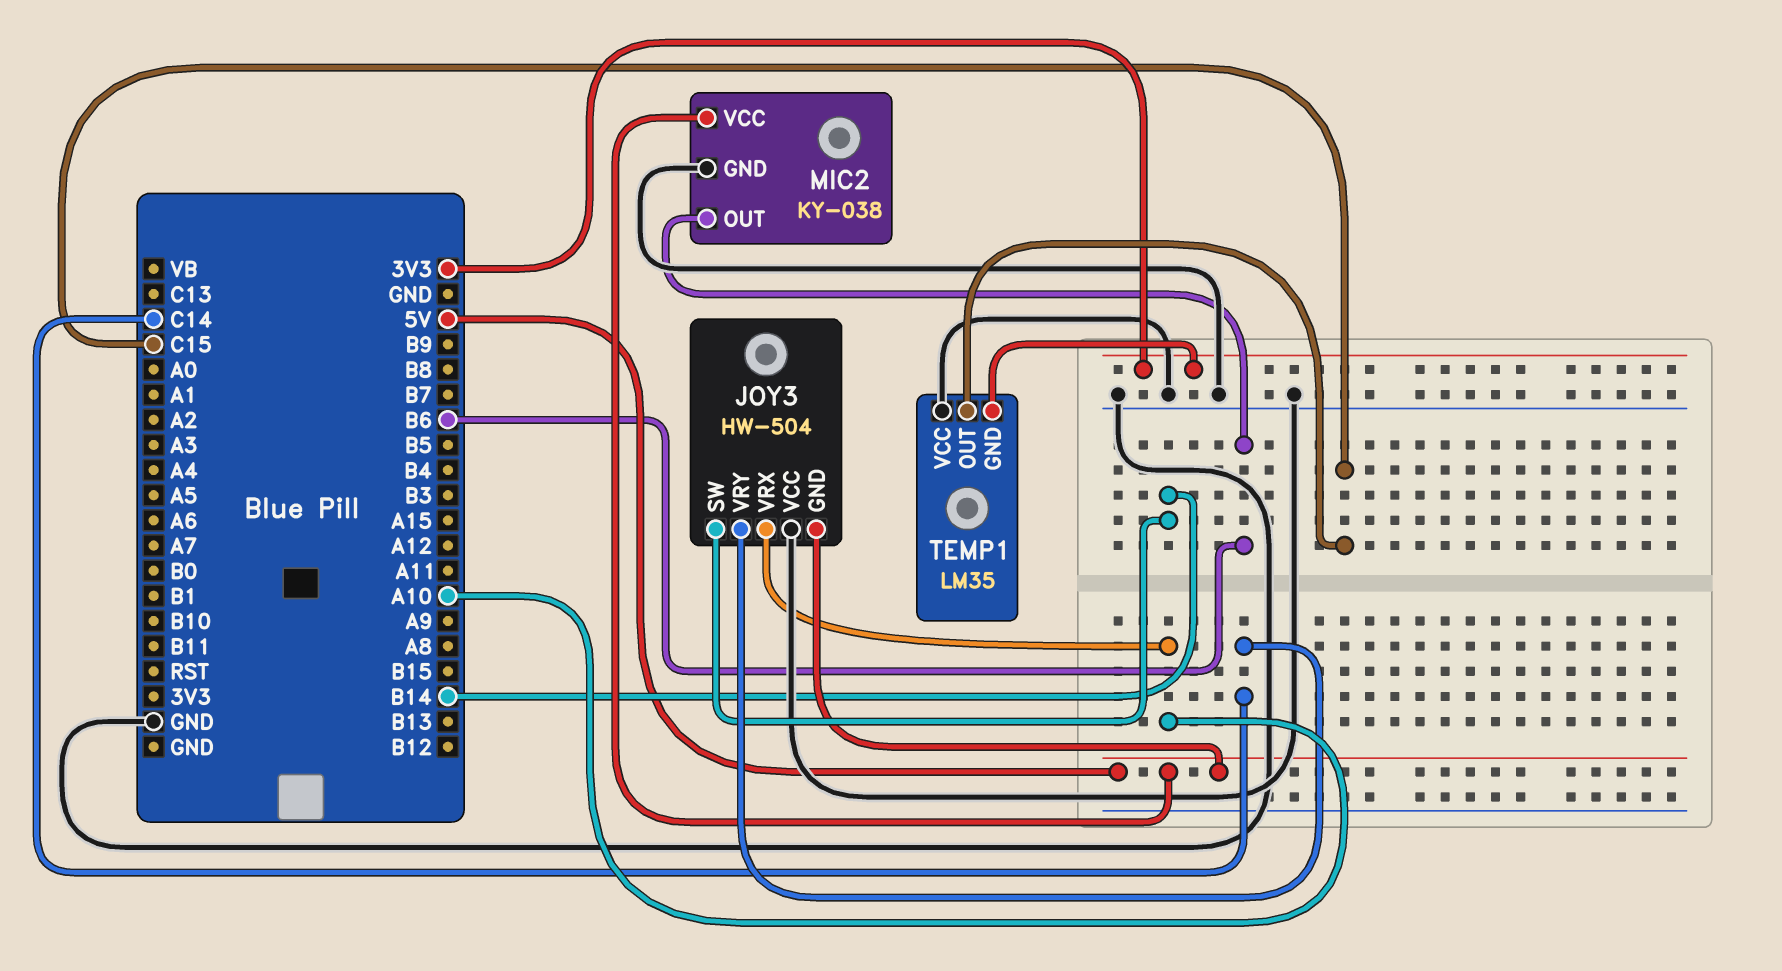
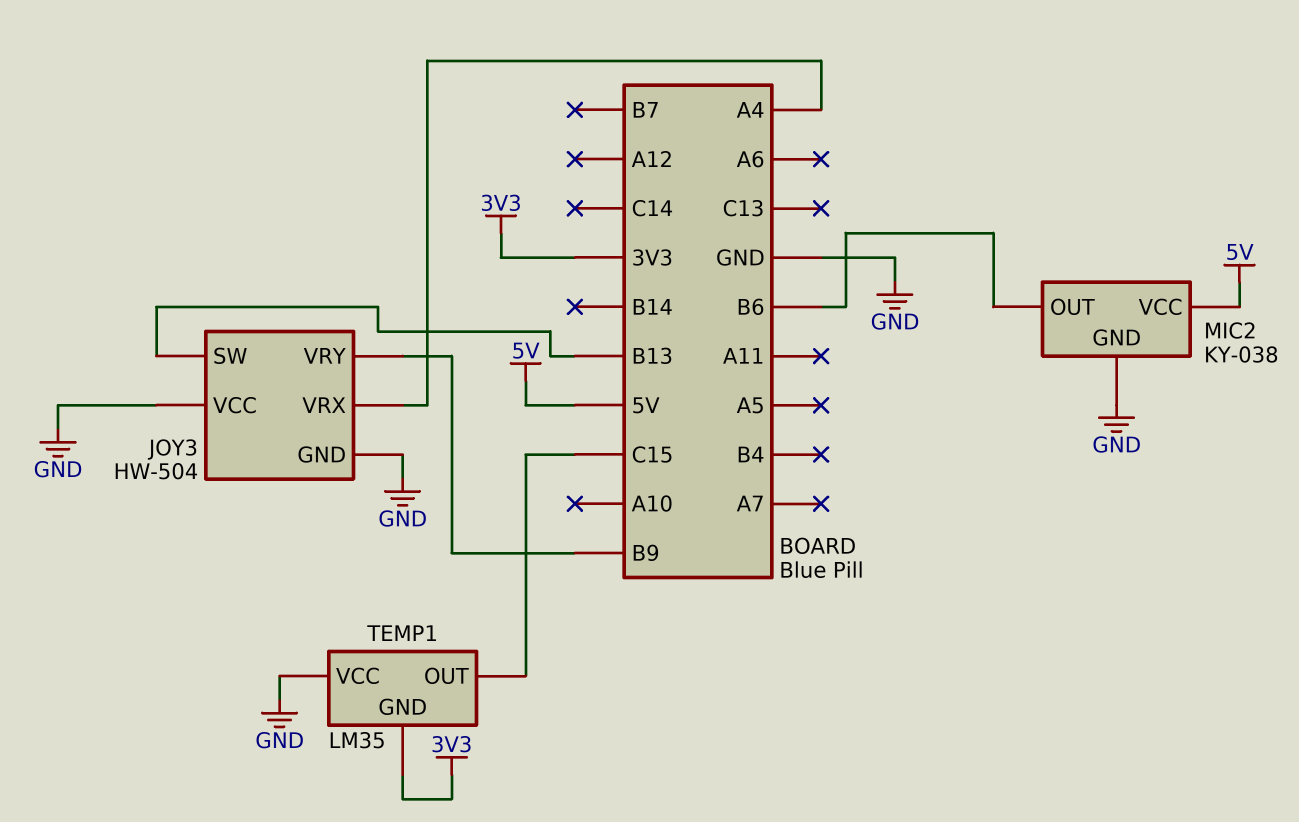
JOY3 pin GND: 5V -> GND
JOY3 pin SW: B14 -> B13
JOY3 pin VRX: A10 -> A4
JOY3 pin VRY: C14 -> B9

